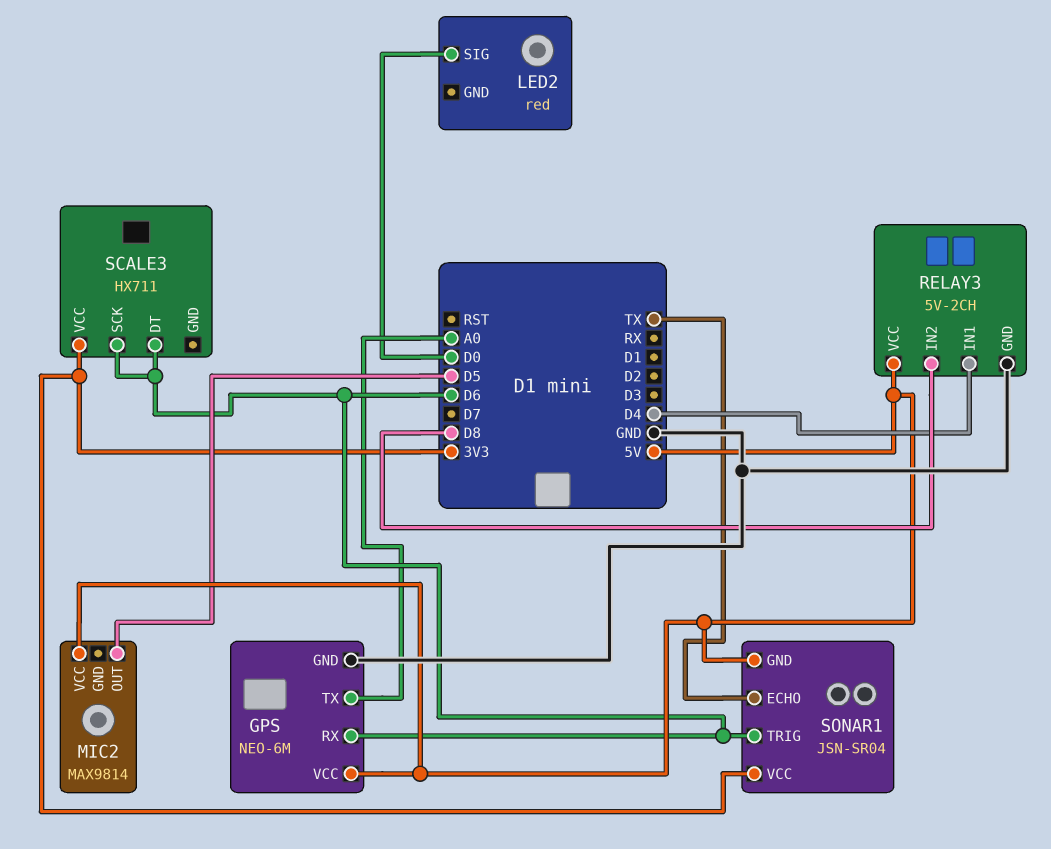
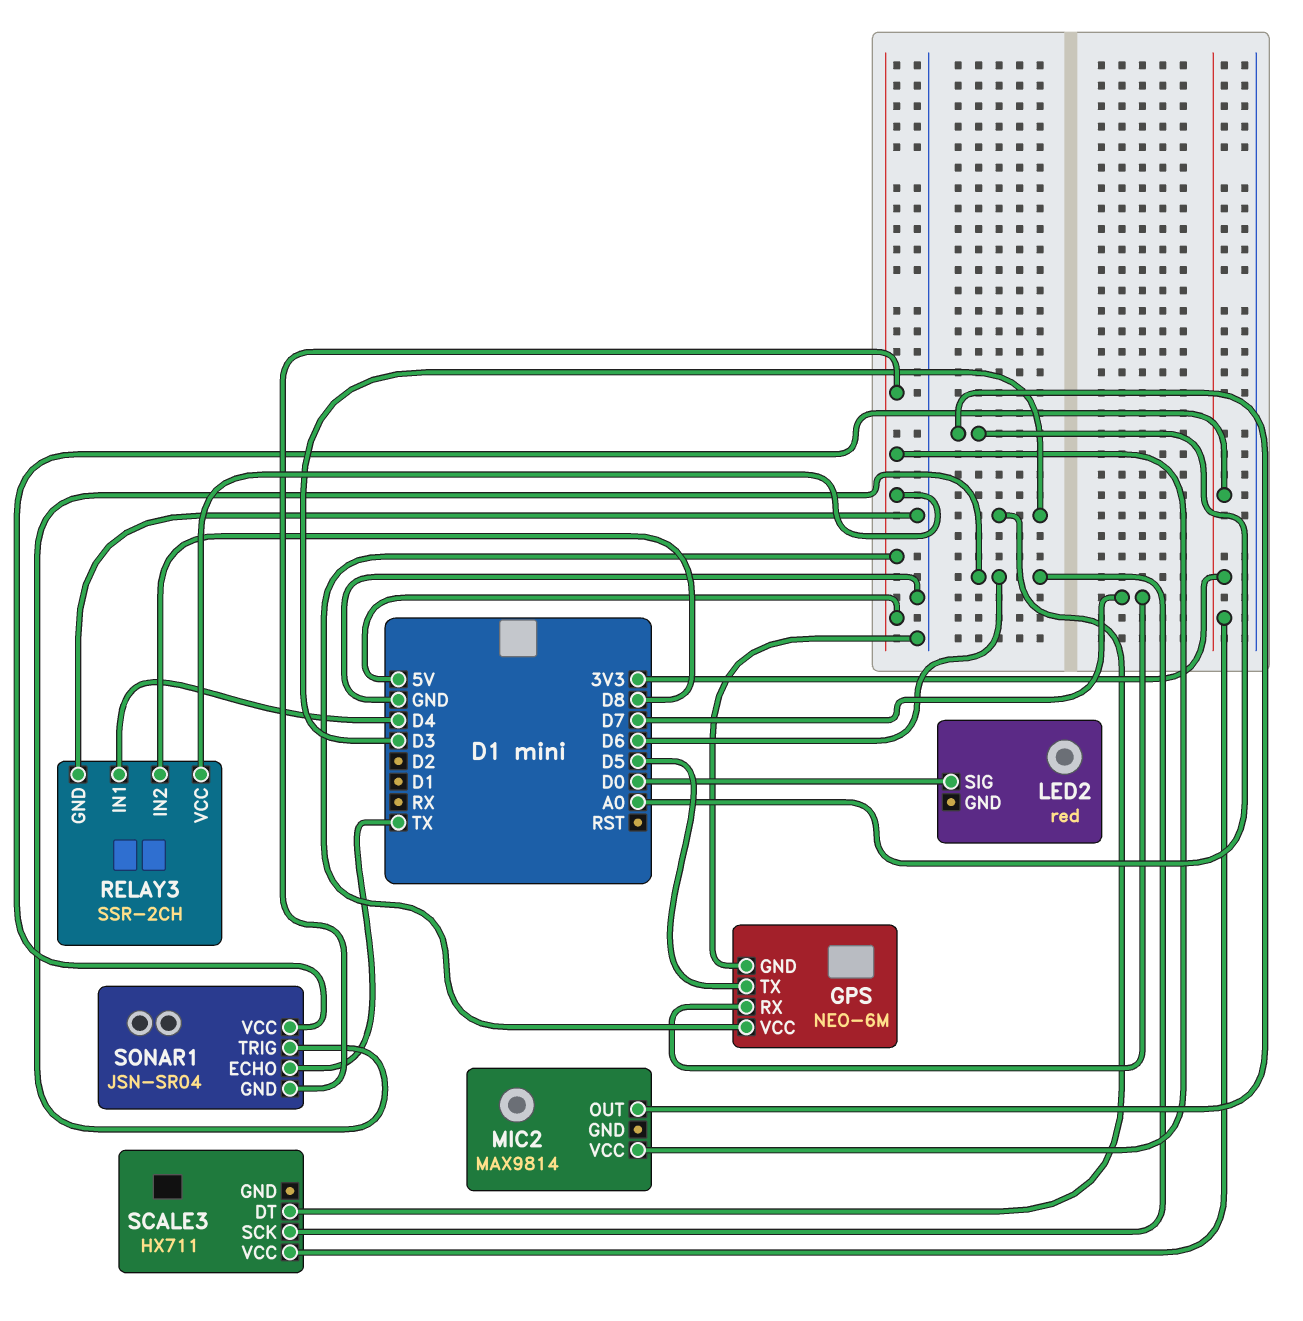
GPS pin RX: D6 -> D7
GPS pin TX: A0 -> D5
MIC2 pin OUT: D5 -> A0
RELAY3: 5V-2CH -> SSR-2CH
SCALE3 pin DT: D6 -> D3

